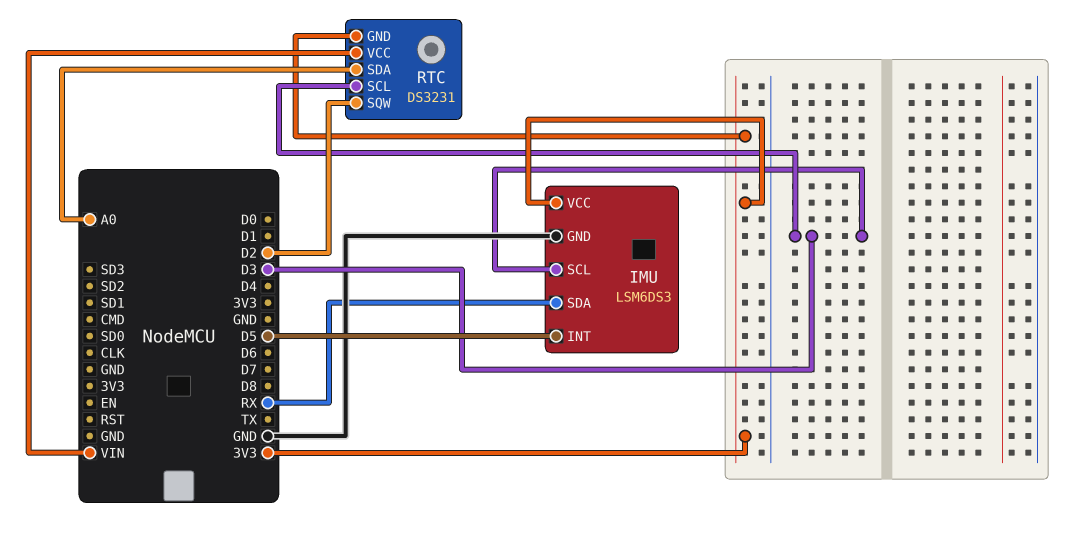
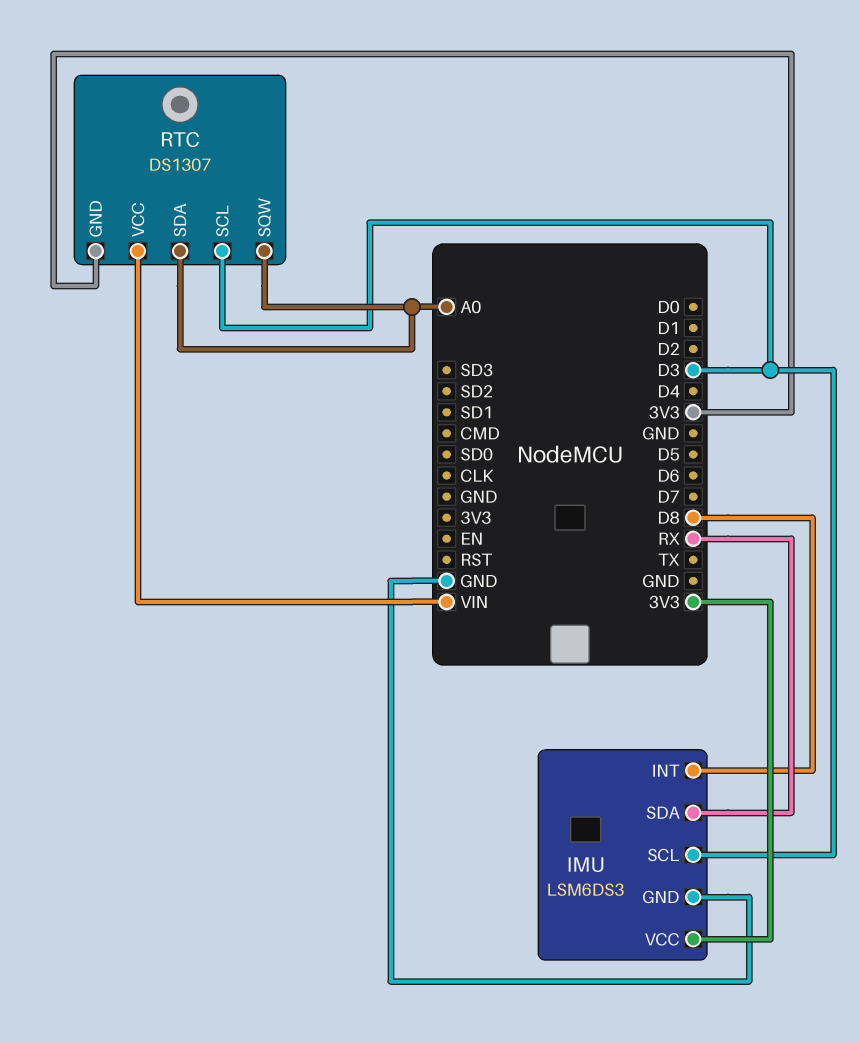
IMU pin INT: D5 -> D8
RTC: DS3231 -> DS1307
RTC pin SQW: D2 -> A0

